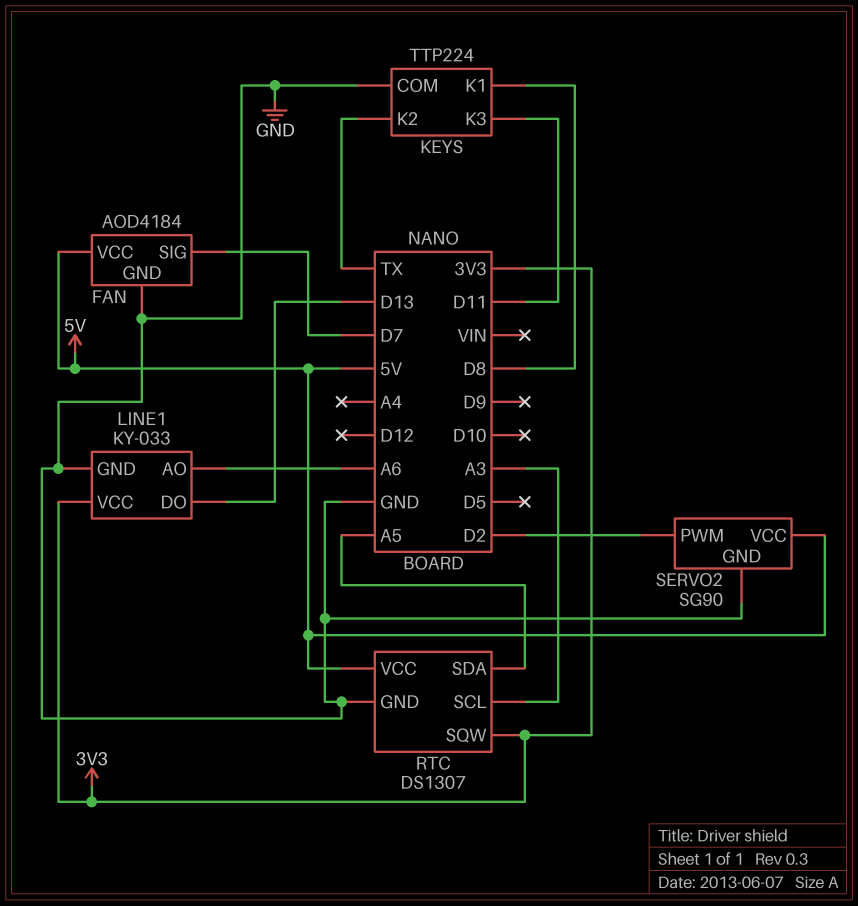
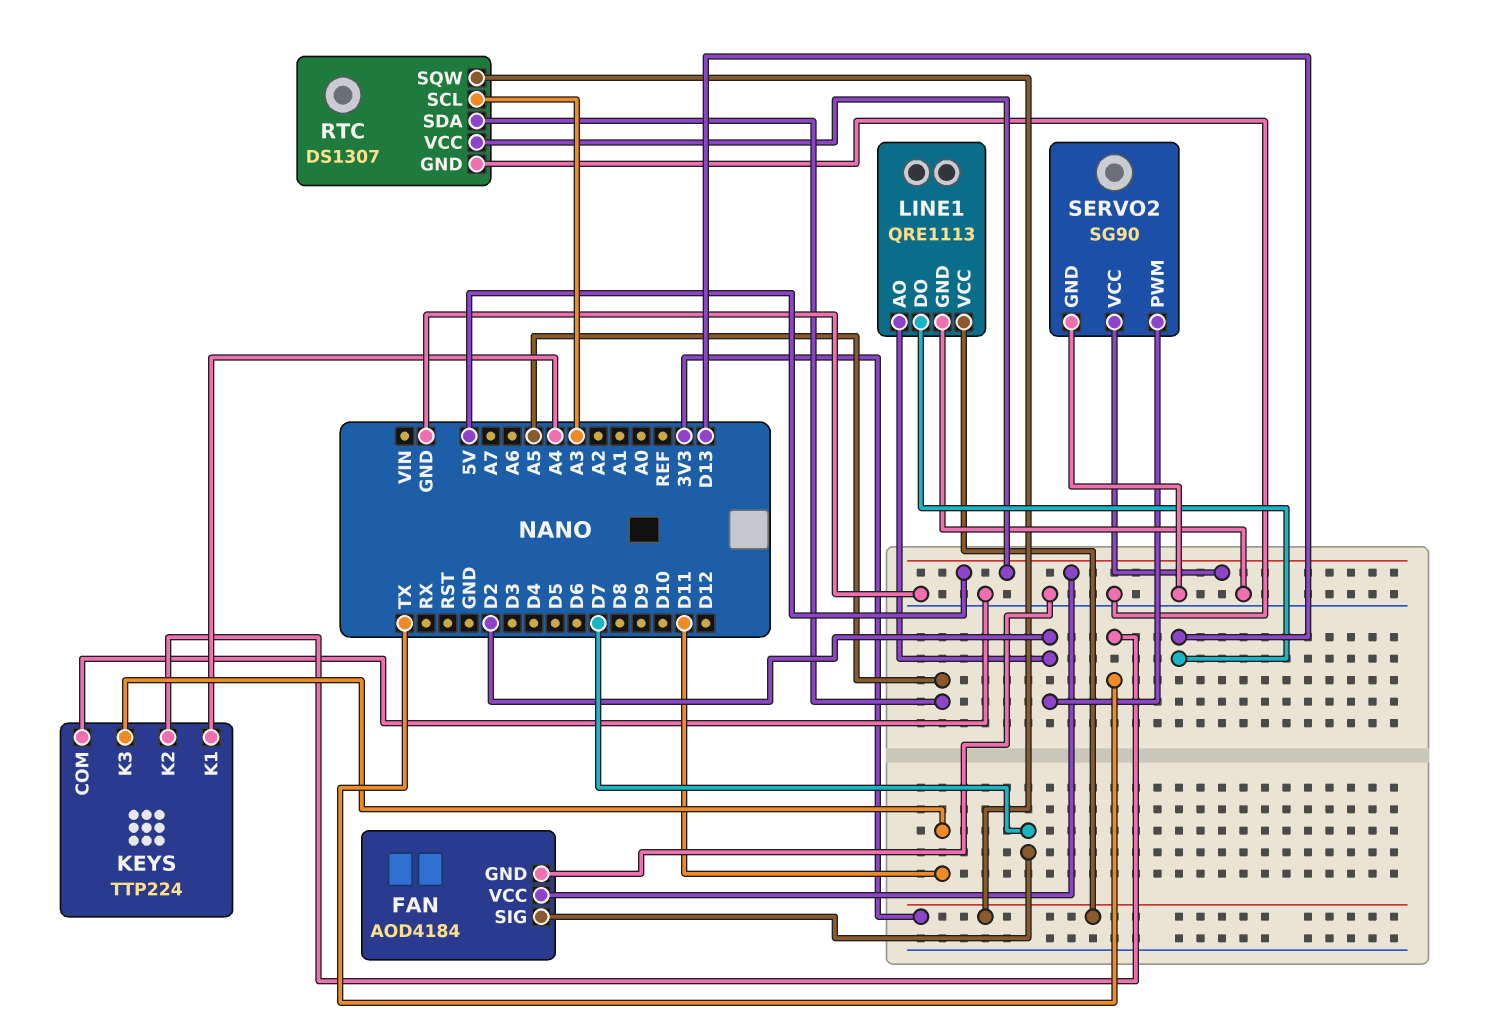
KEYS pin K1: D8 -> A4
LINE1: KY-033 -> QRE1113
LINE1 pin AO: A6 -> D2

